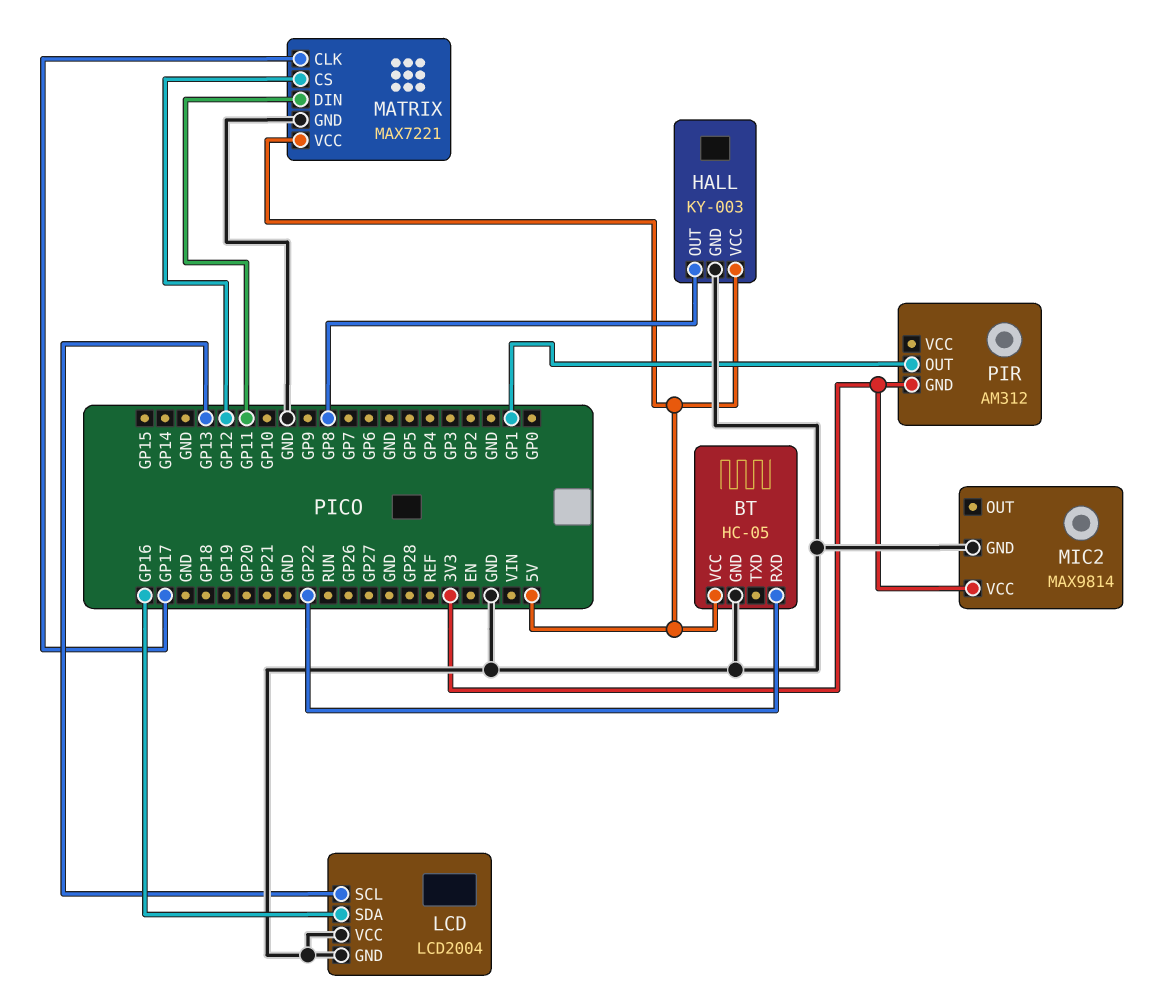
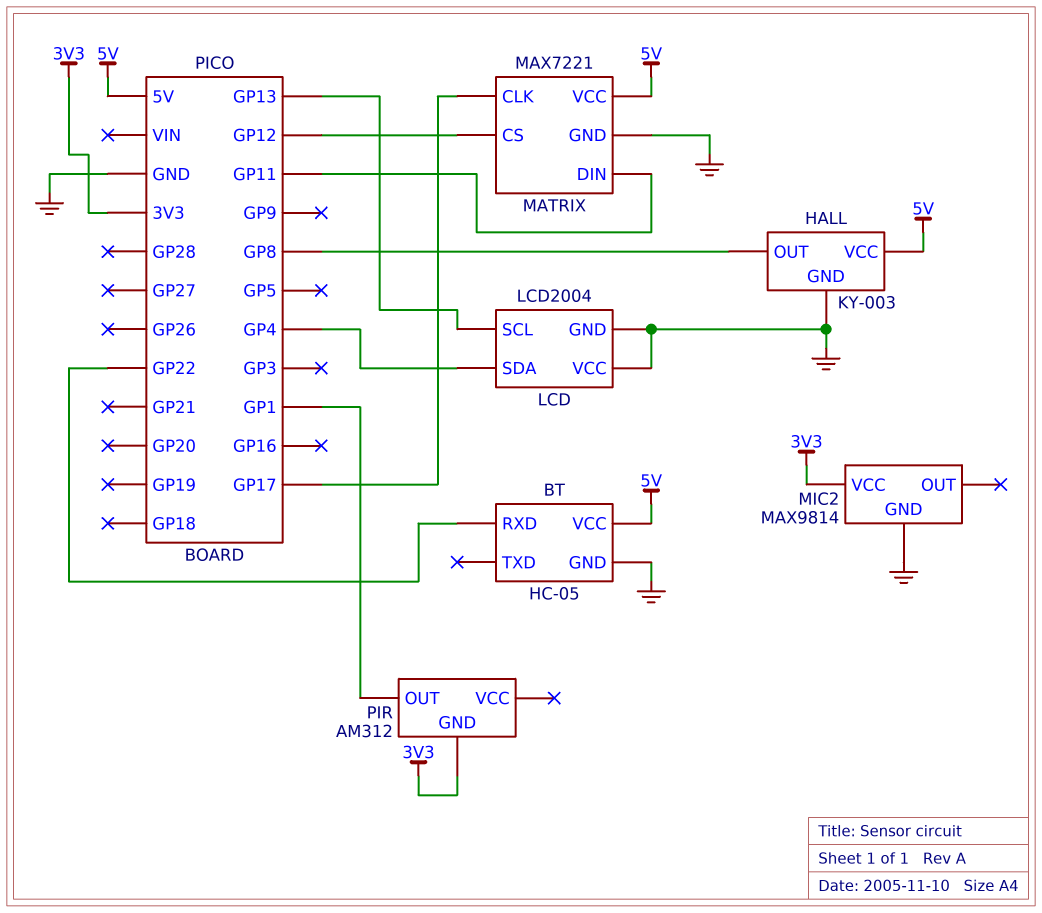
LCD pin SDA: GP16 -> GP4

